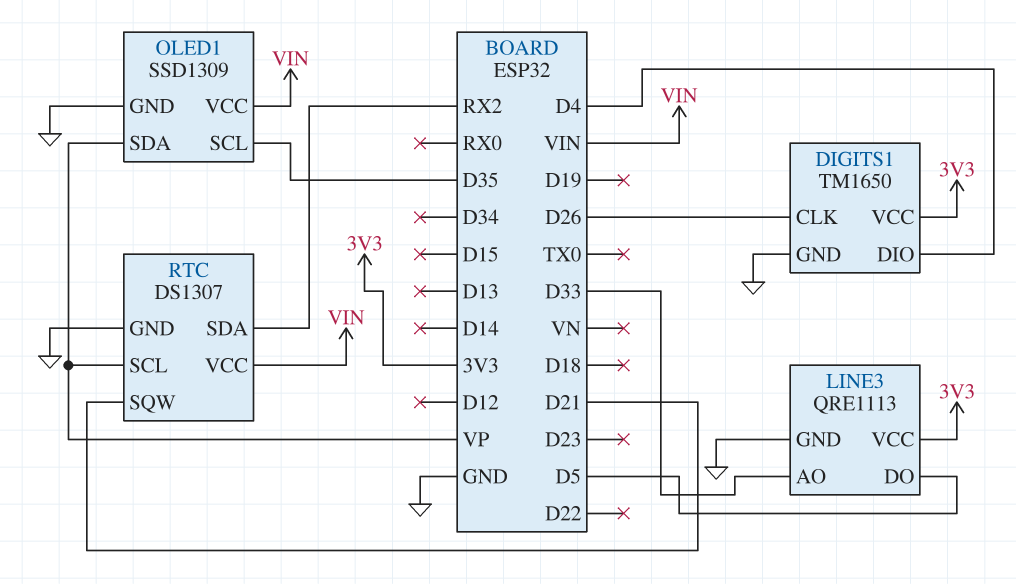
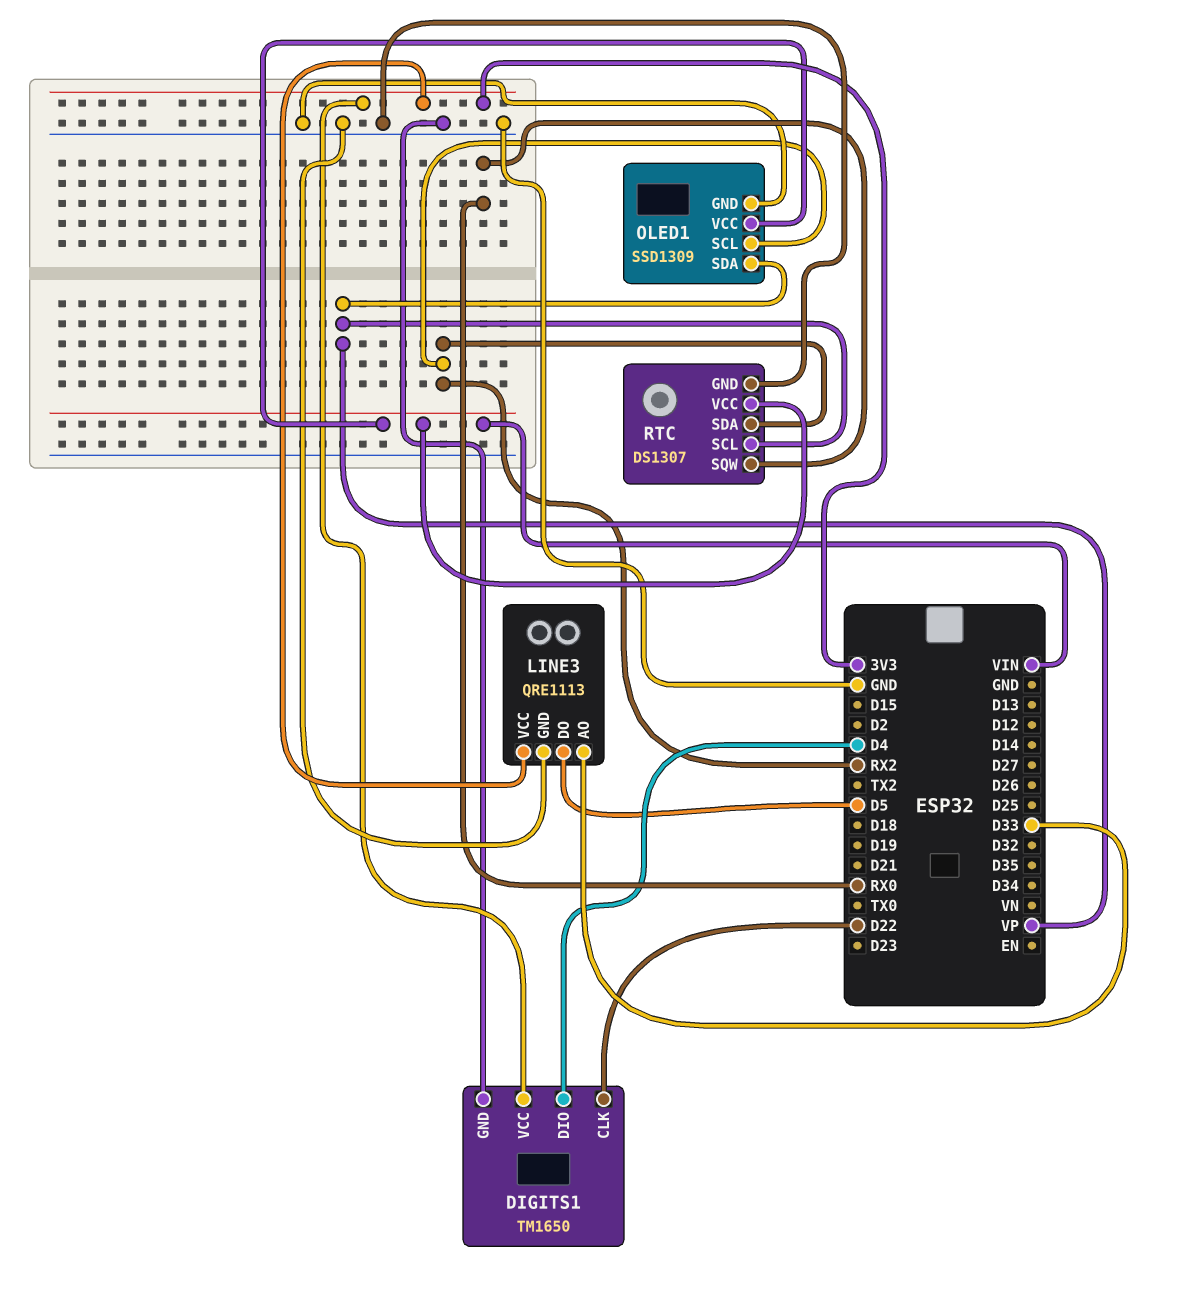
DIGITS1 pin CLK: D26 -> D22
OLED1 pin SCL: D35 -> RX2
RTC pin SQW: D21 -> RX0

